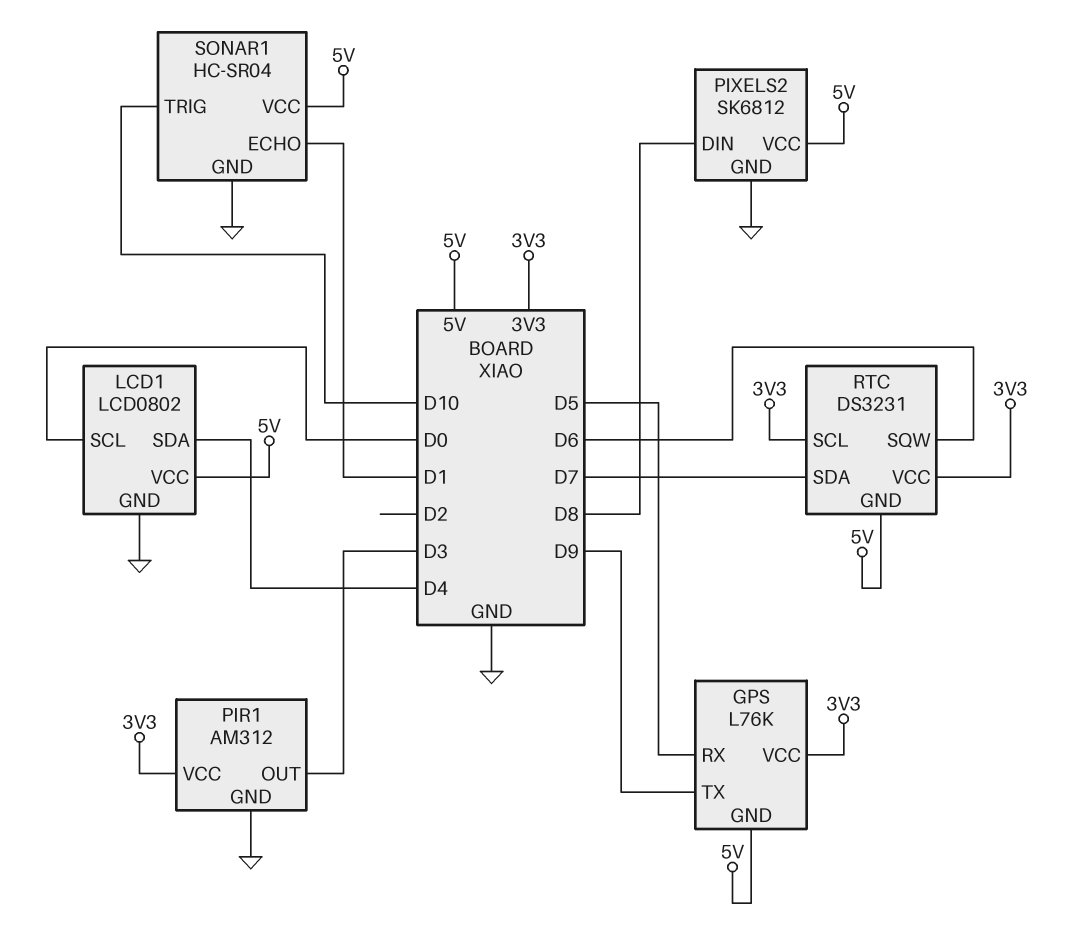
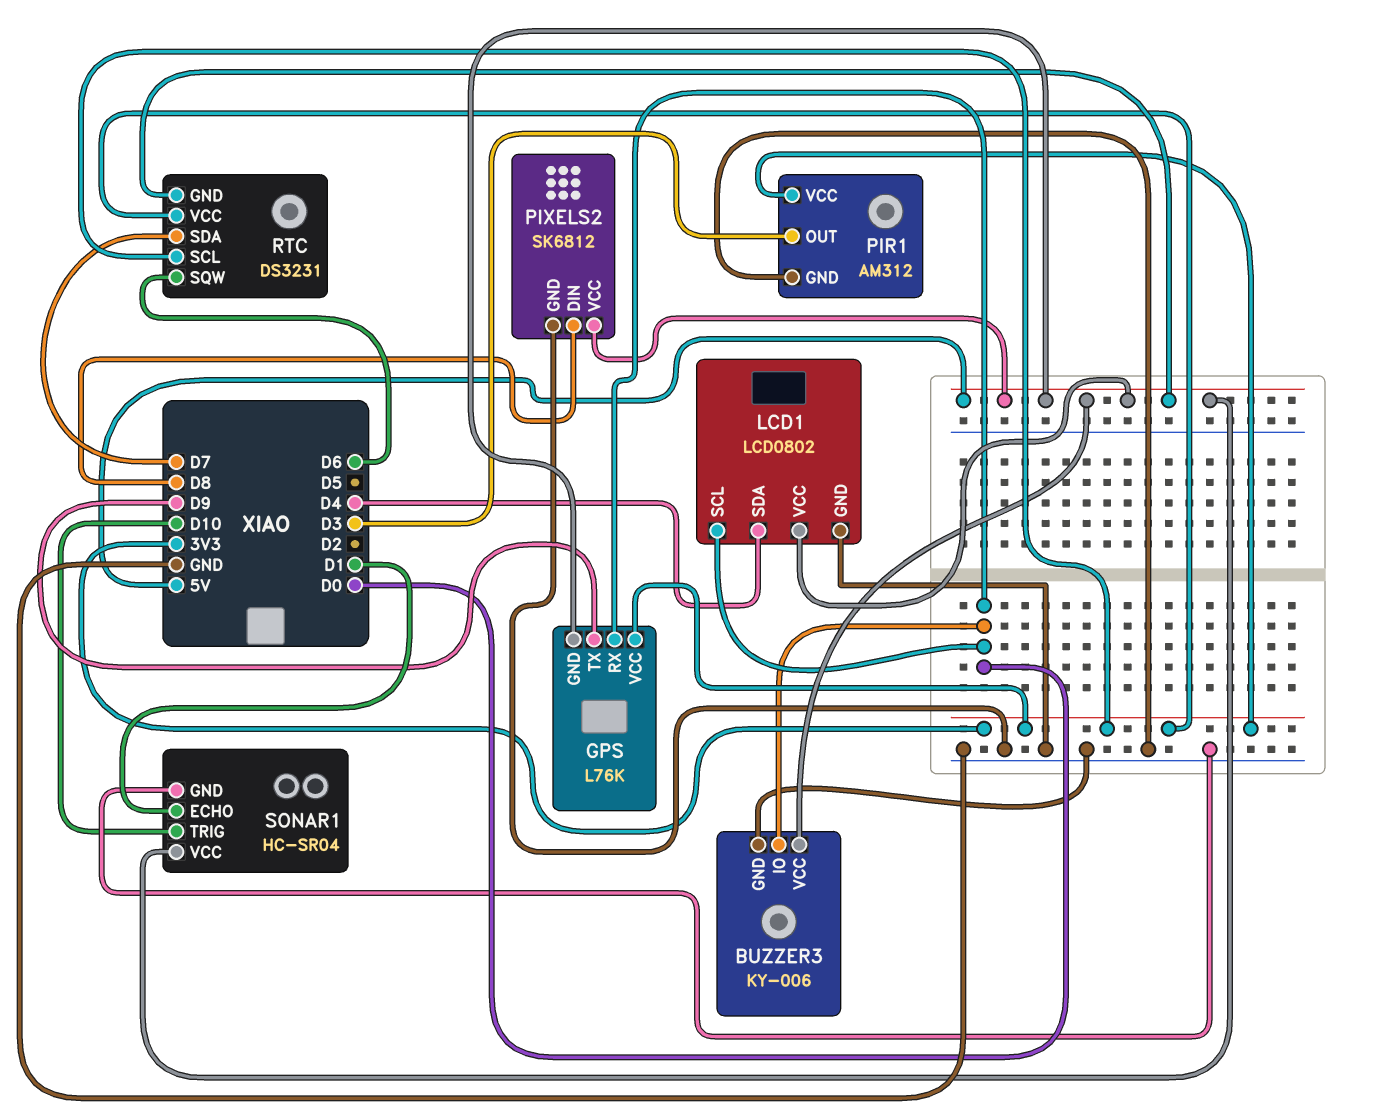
BUZZER3: none -> KY-006
BUZZER3 pin GND: none -> GND
BUZZER3 pin IO: none -> D0
BUZZER3 pin VCC: none -> 5V
GPS pin RX: D5 -> D0

